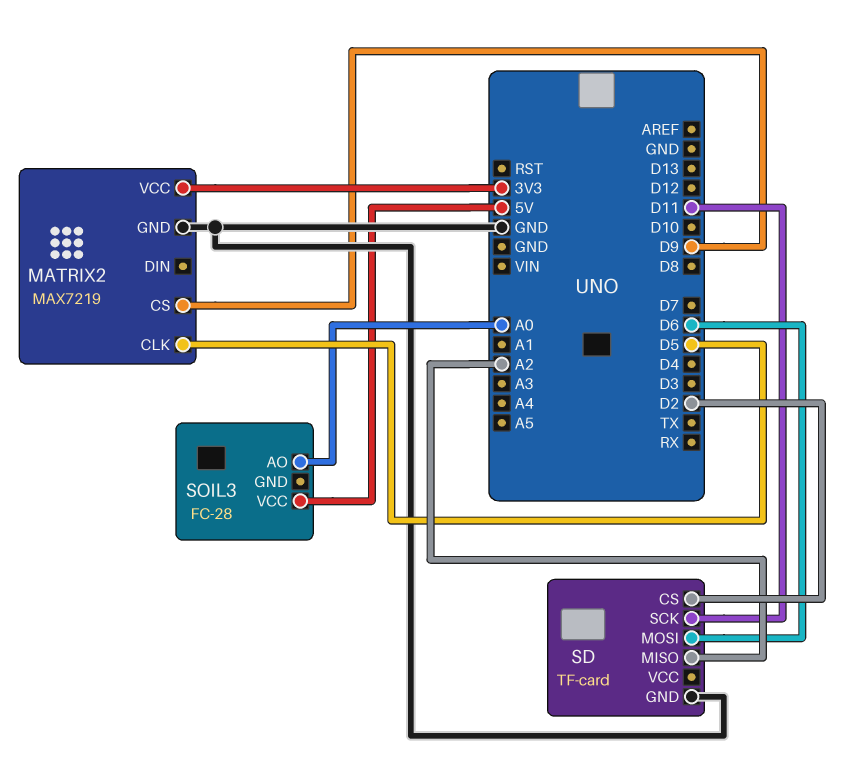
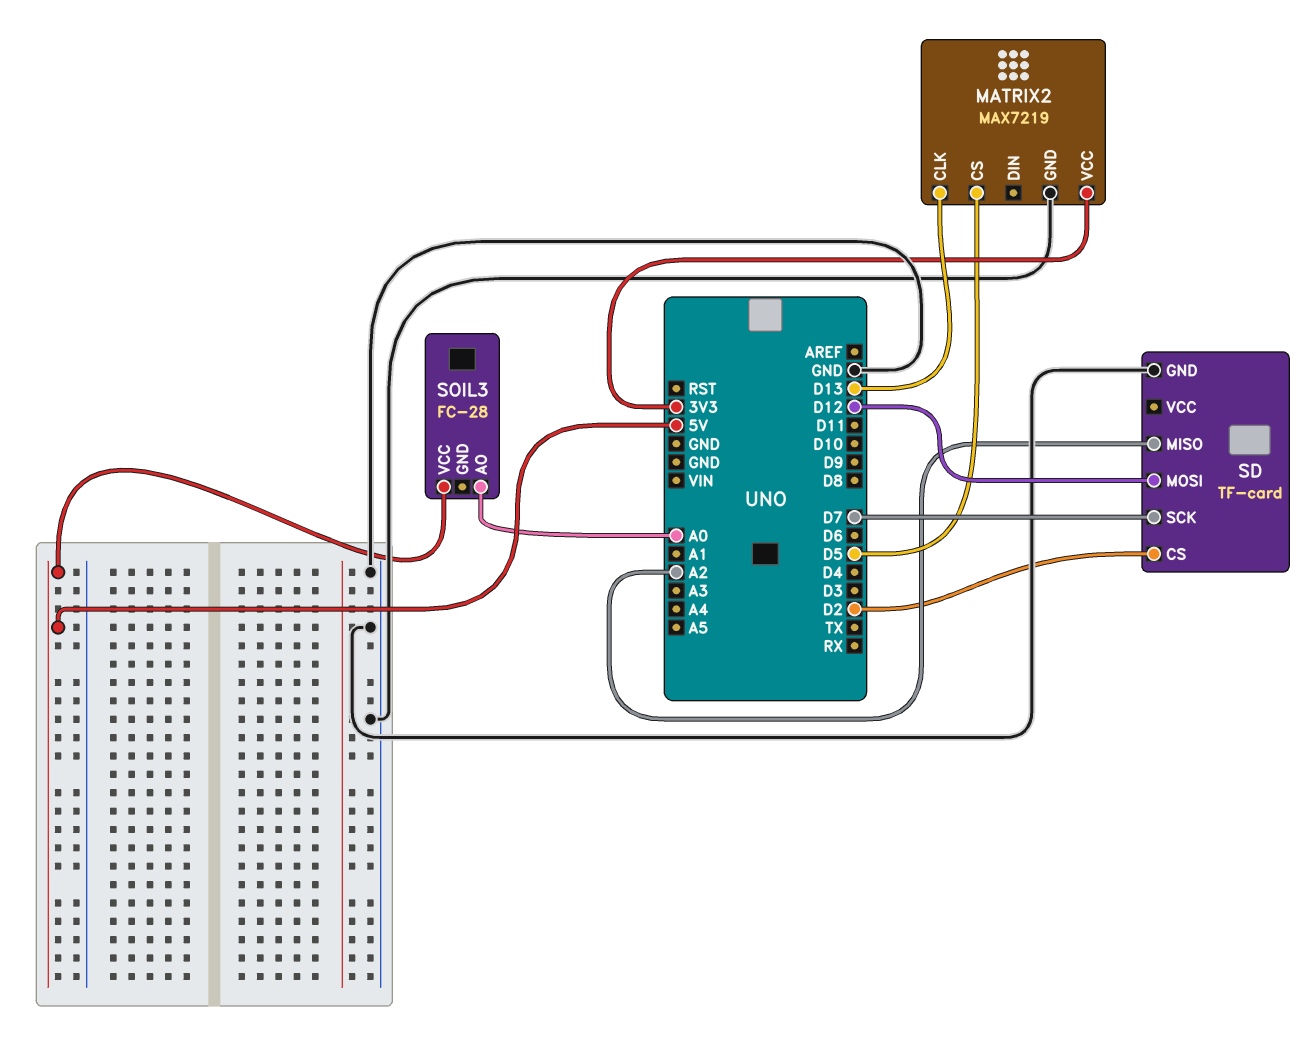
MATRIX2 pin CLK: D5 -> D13
MATRIX2 pin CS: D9 -> D5
SD pin MOSI: D6 -> D12
SD pin SCK: D11 -> D7

